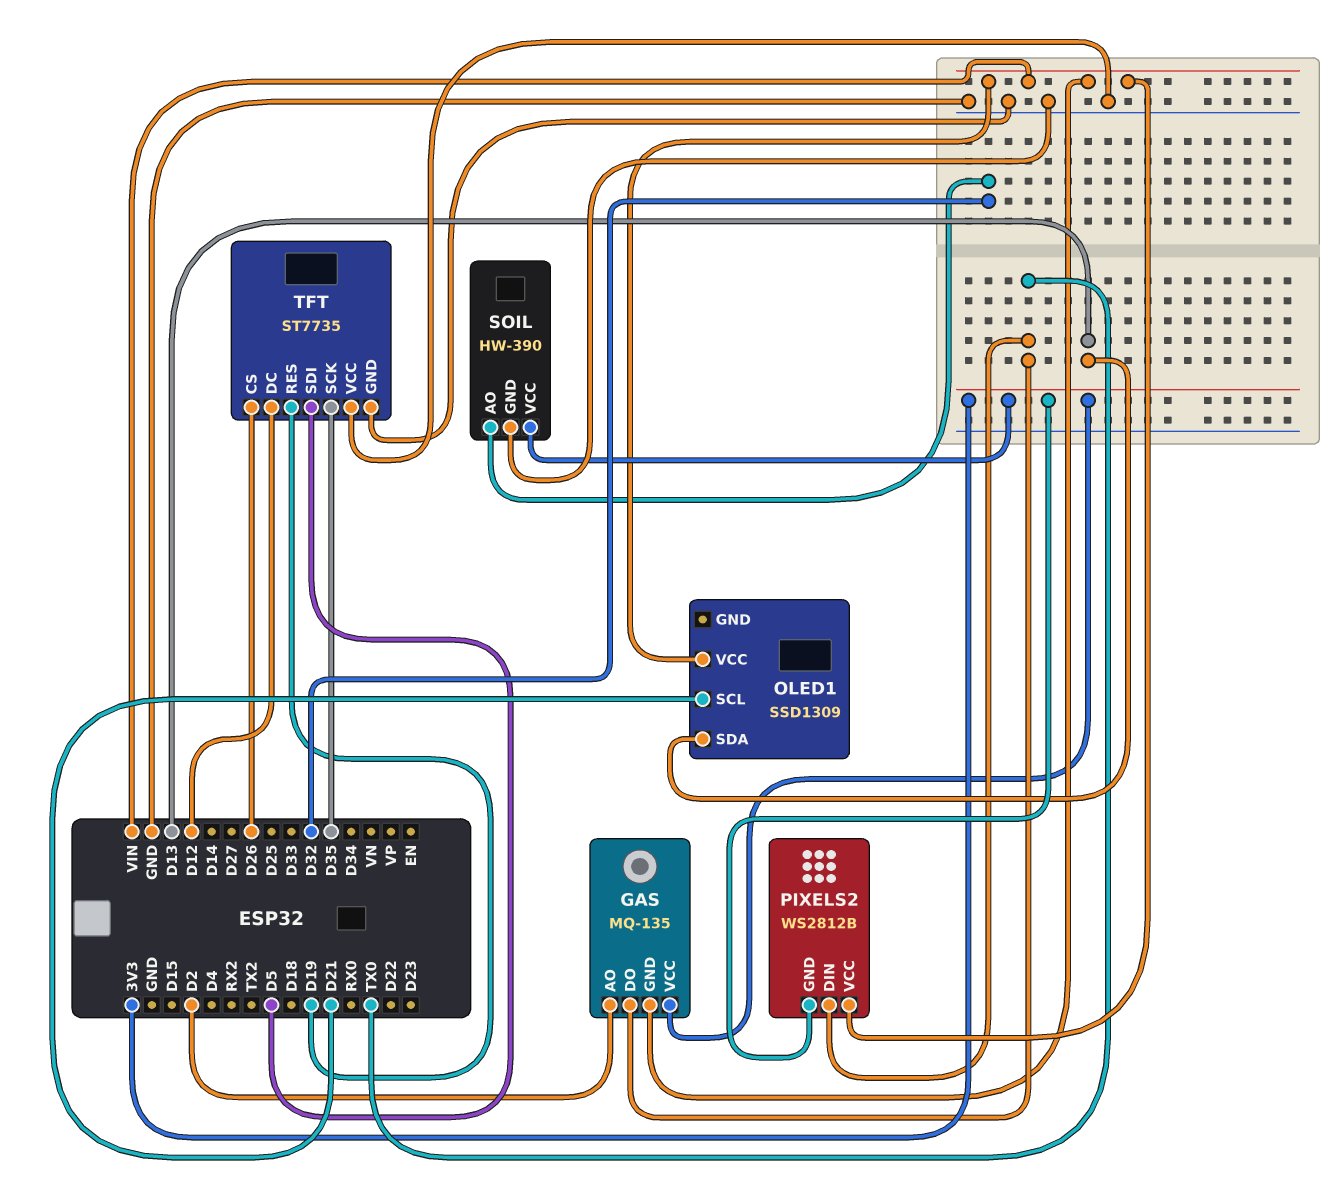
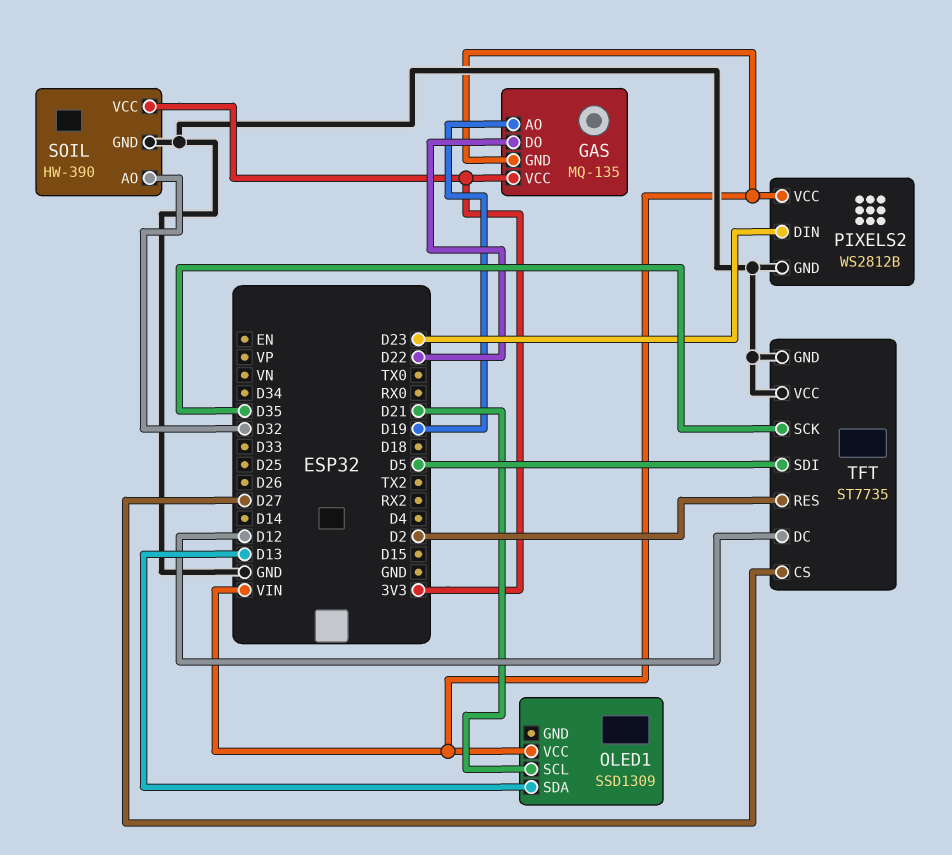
GAS pin AO: D2 -> D19
GAS pin DO: TX0 -> D22
PIXELS2 pin DIN: TX0 -> D23
PIXELS2 pin GND: 3V3 -> GND
TFT pin CS: D26 -> D27
TFT pin RES: D19 -> D2

